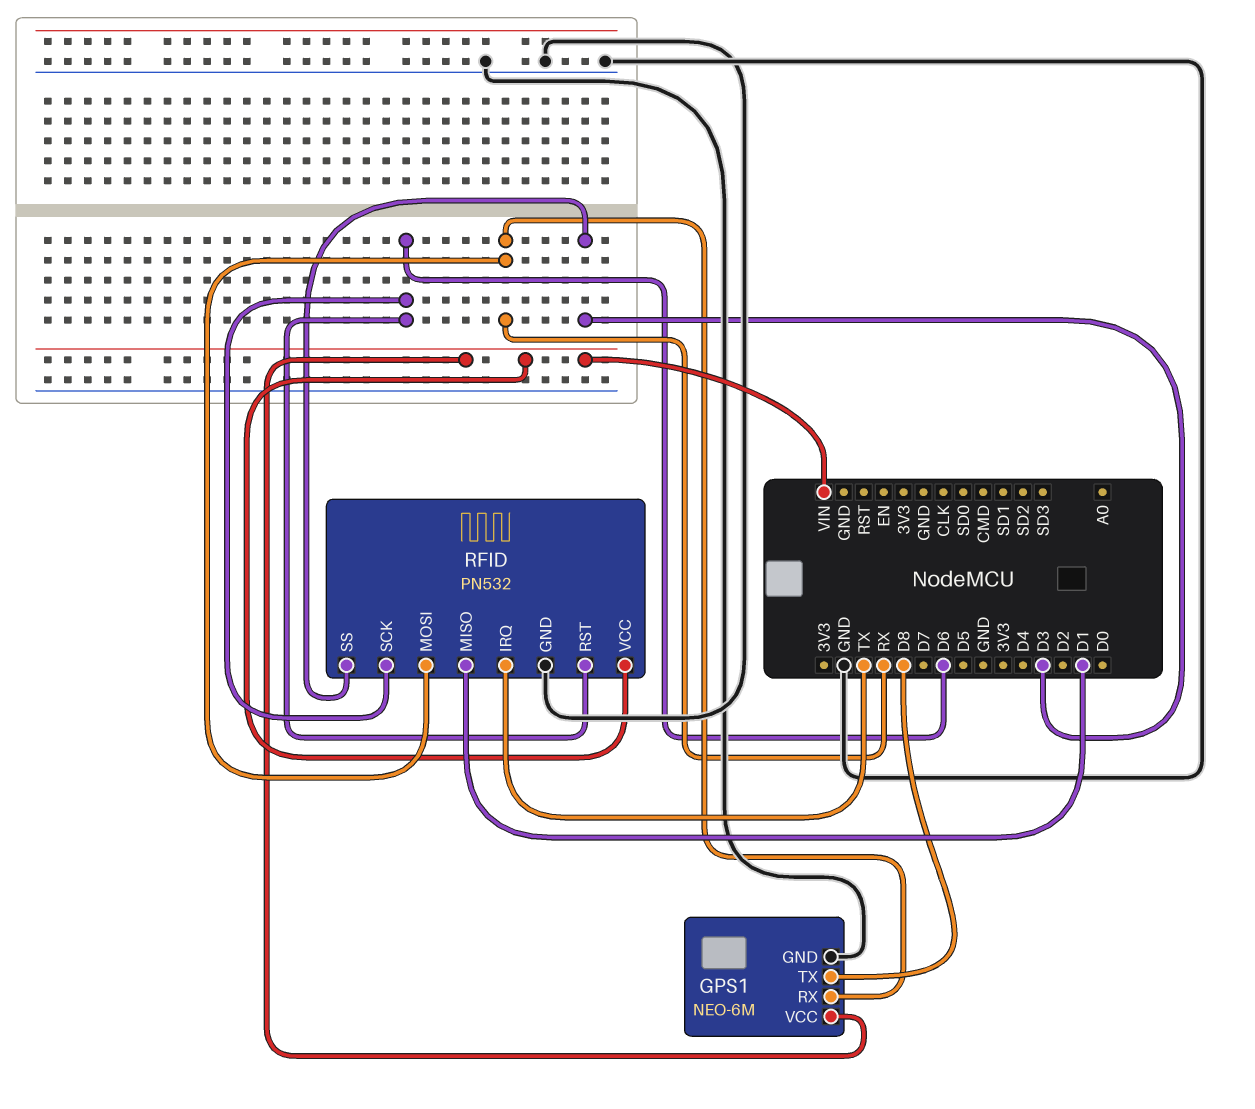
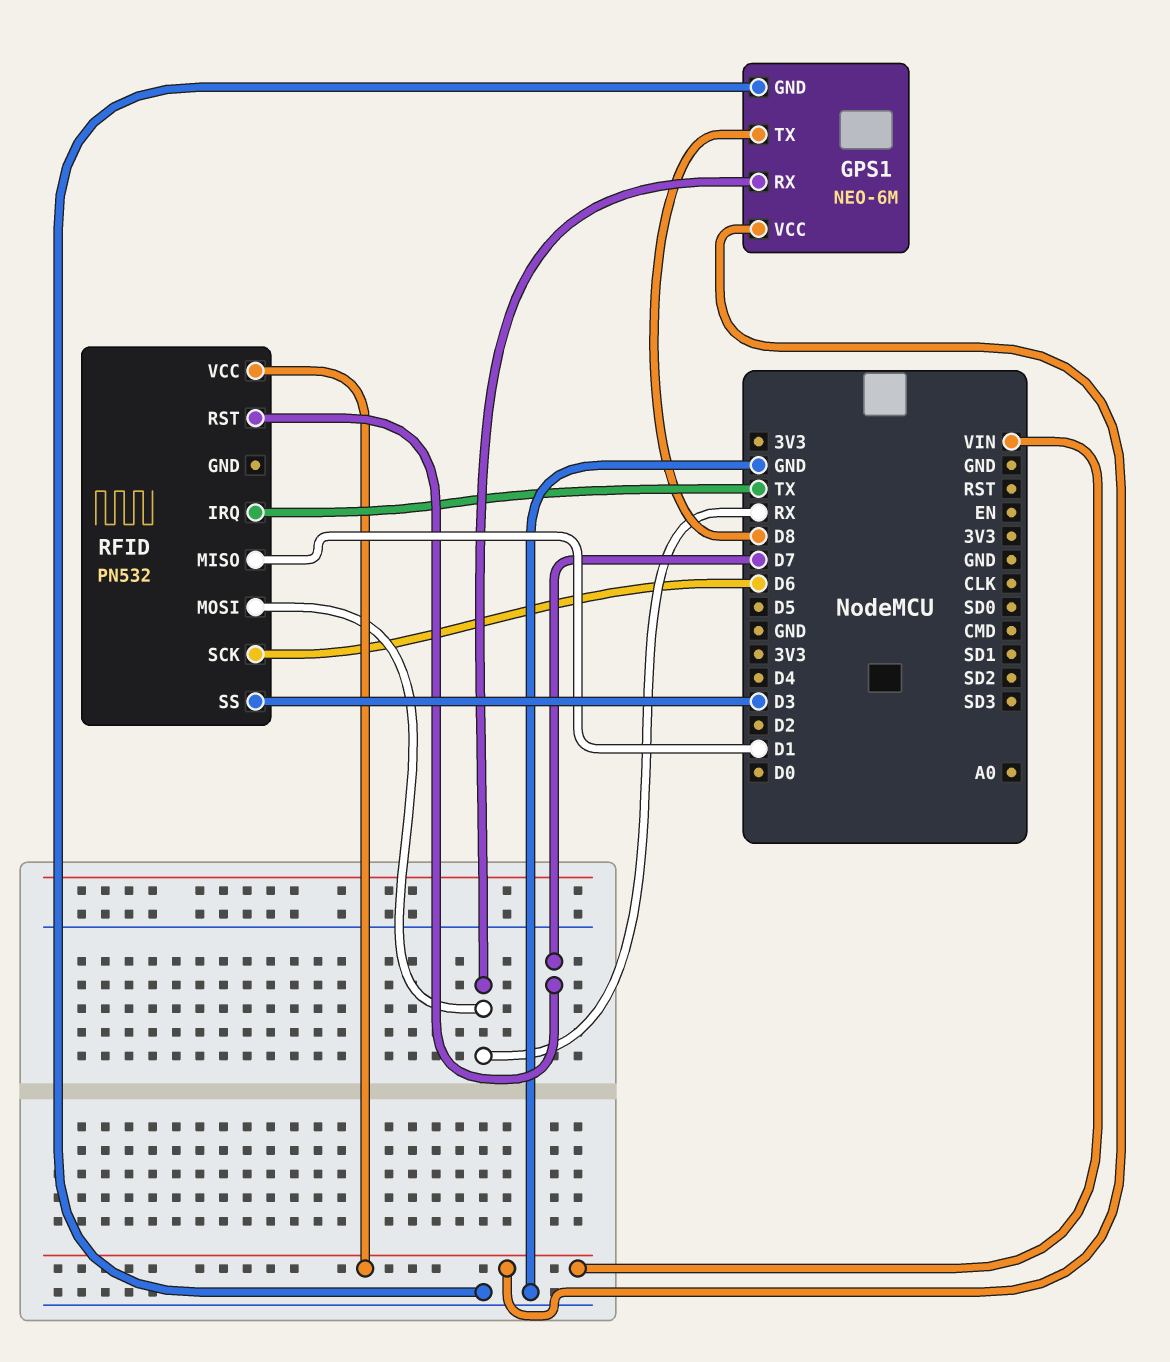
RFID pin GND: GND -> none
RFID pin RST: D6 -> D7

